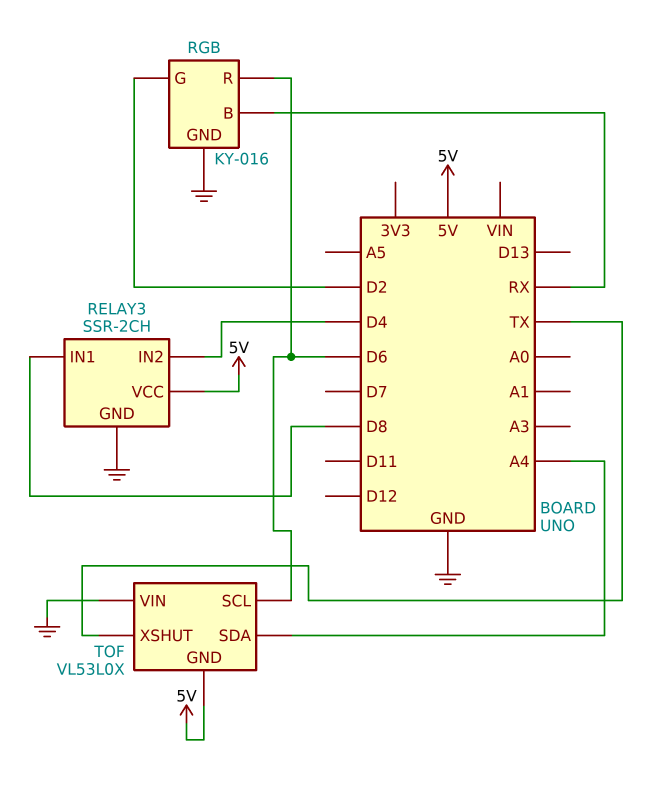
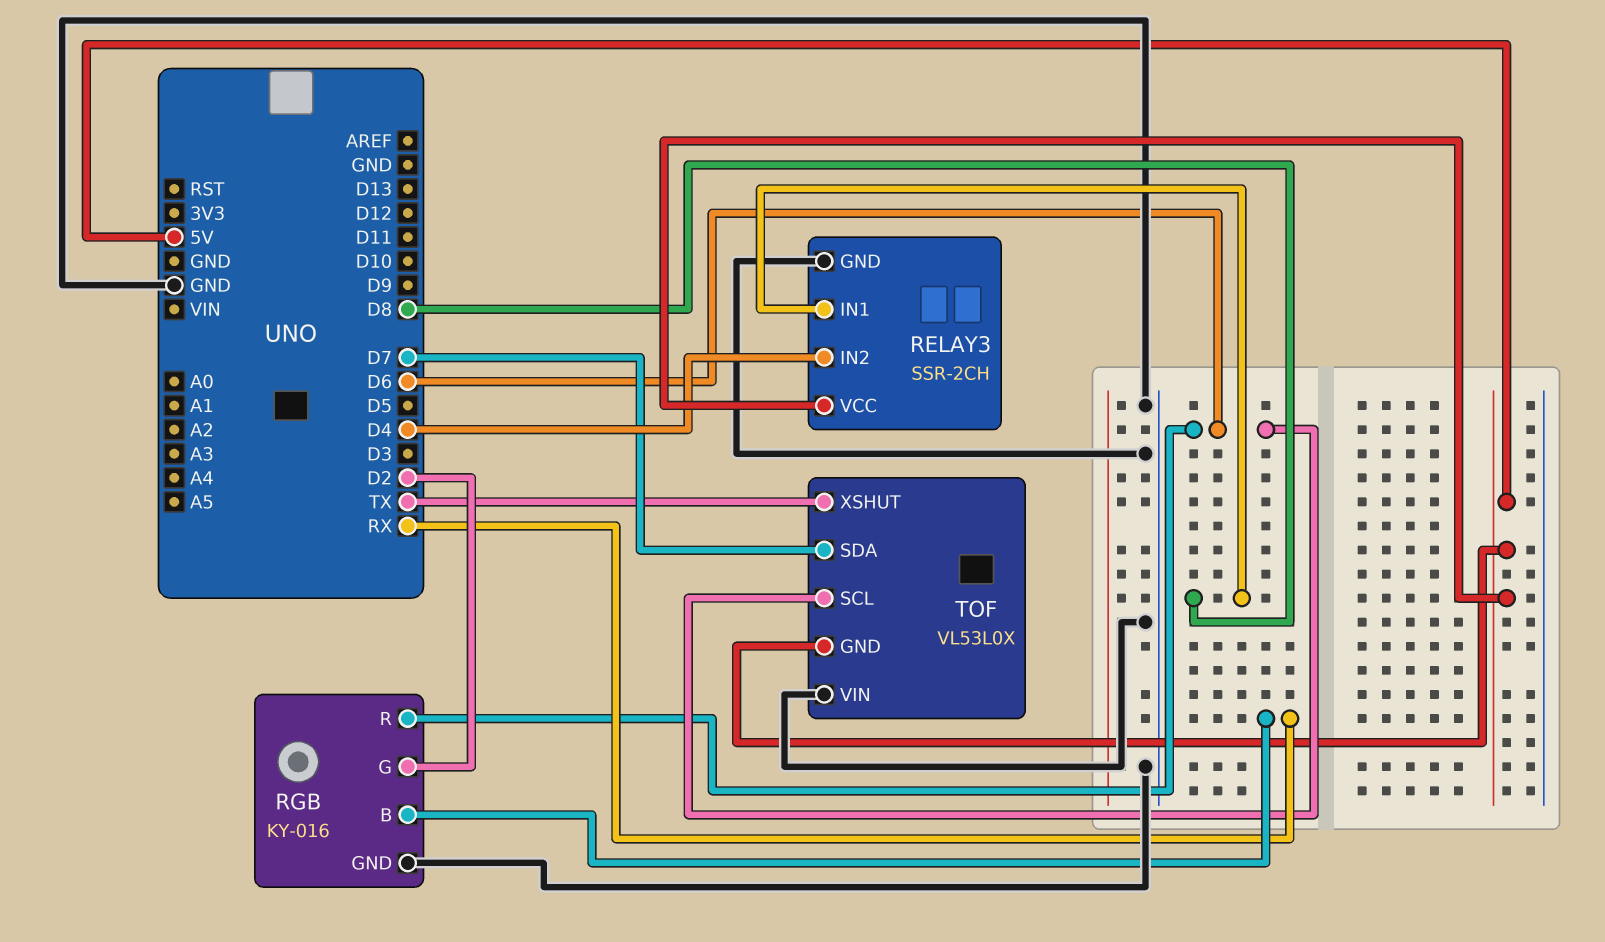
TOF pin SDA: A4 -> D7

